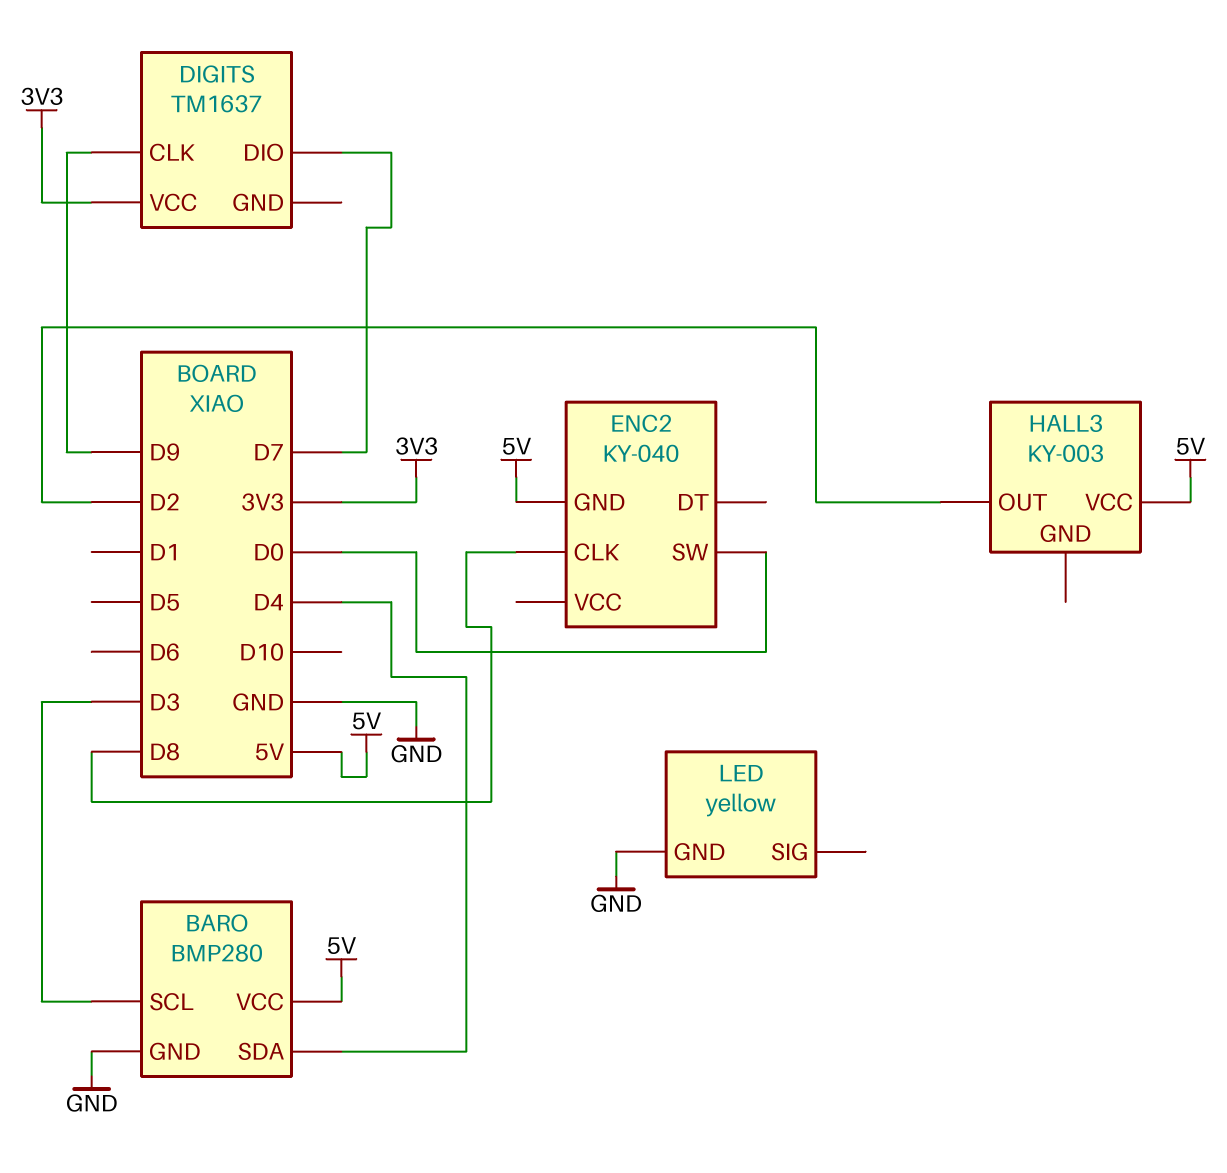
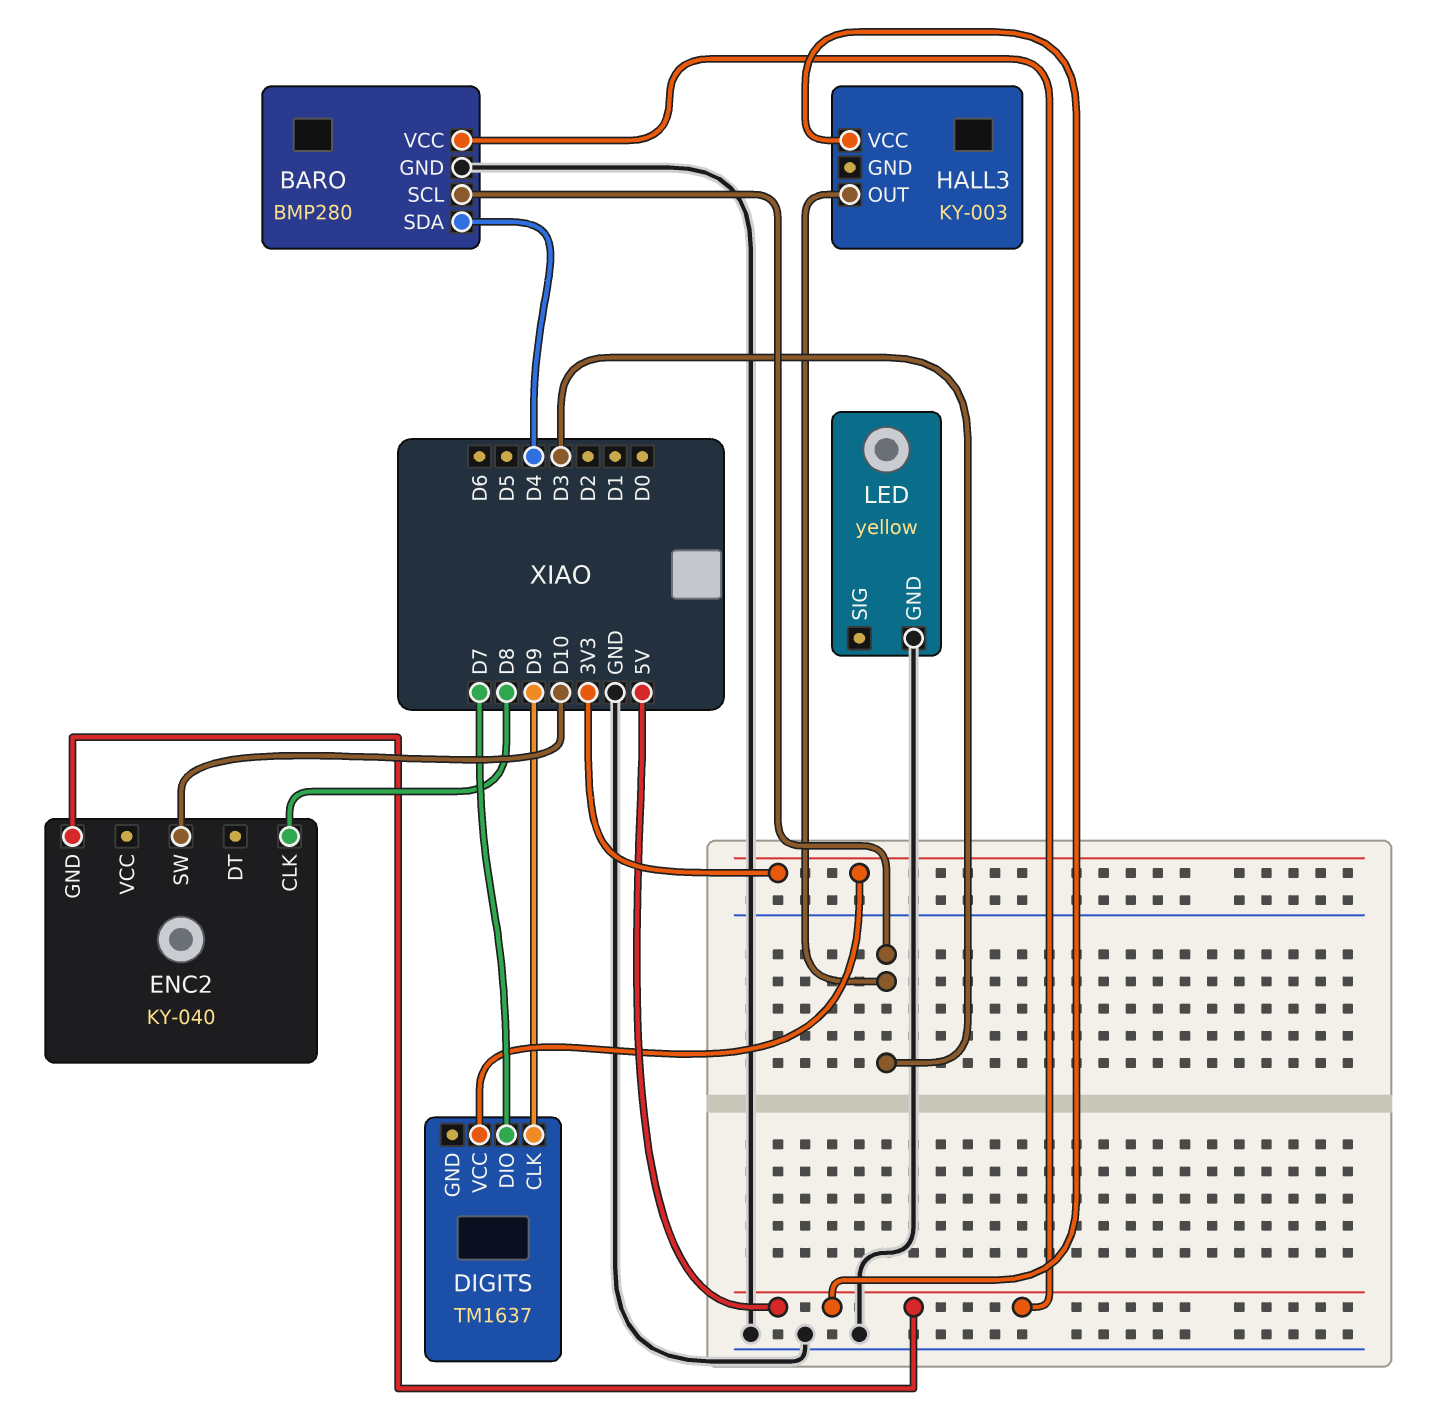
ENC2 pin SW: D0 -> D10
HALL3 pin OUT: D2 -> D3

